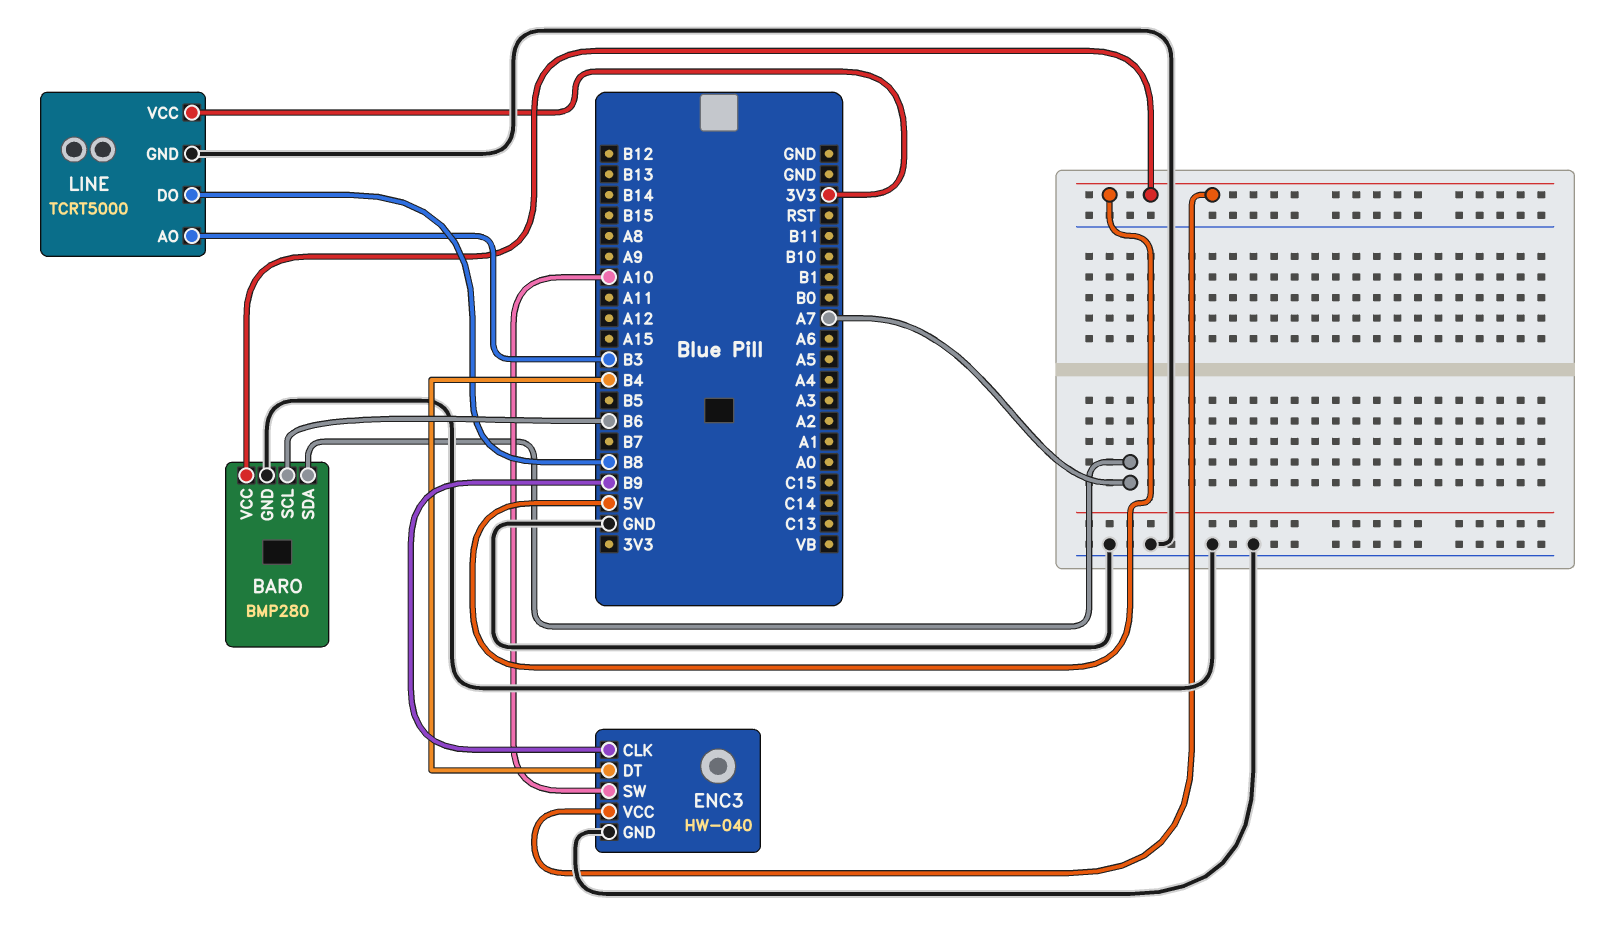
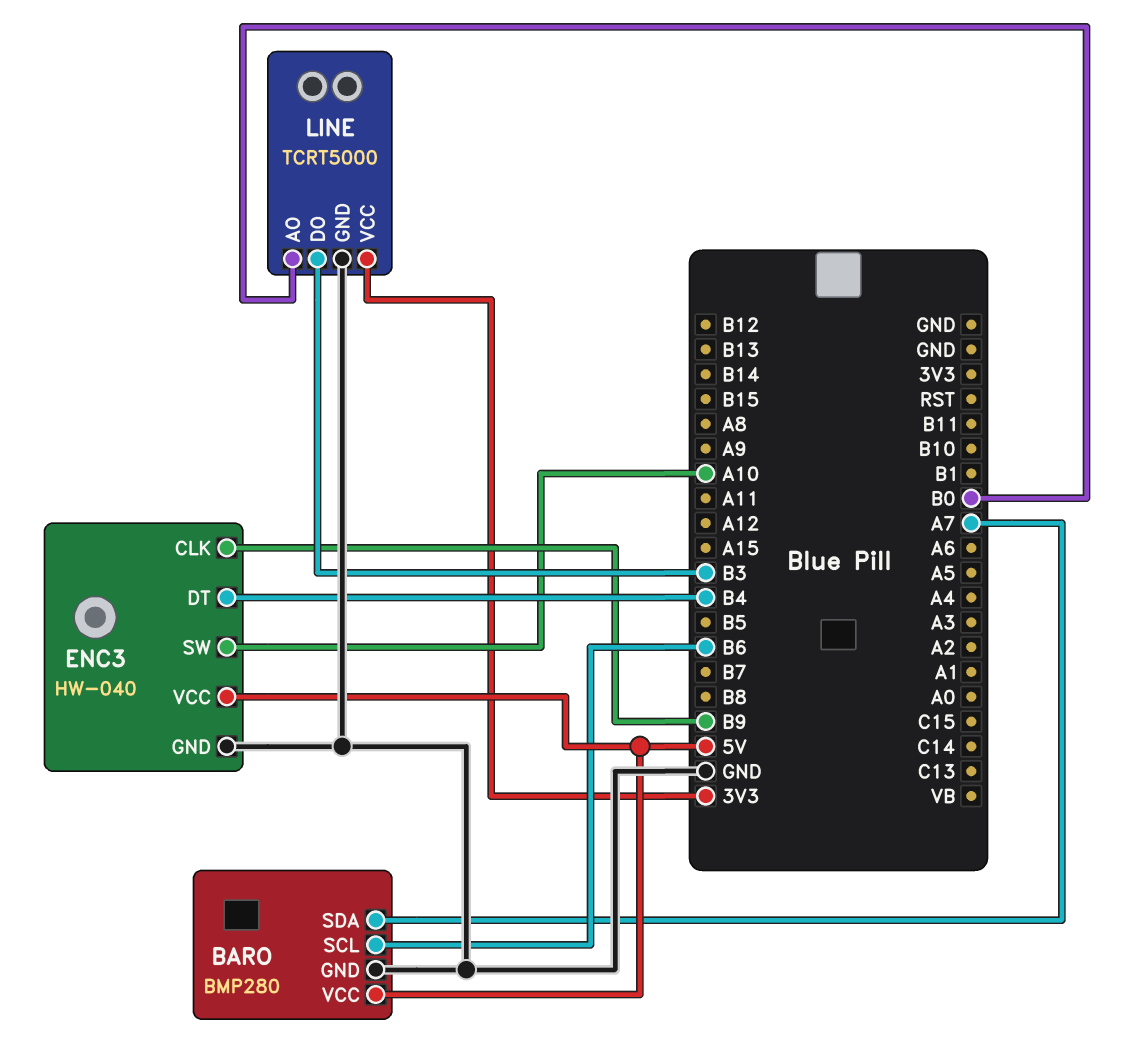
LINE pin AO: B3 -> B0
LINE pin DO: B8 -> B3

